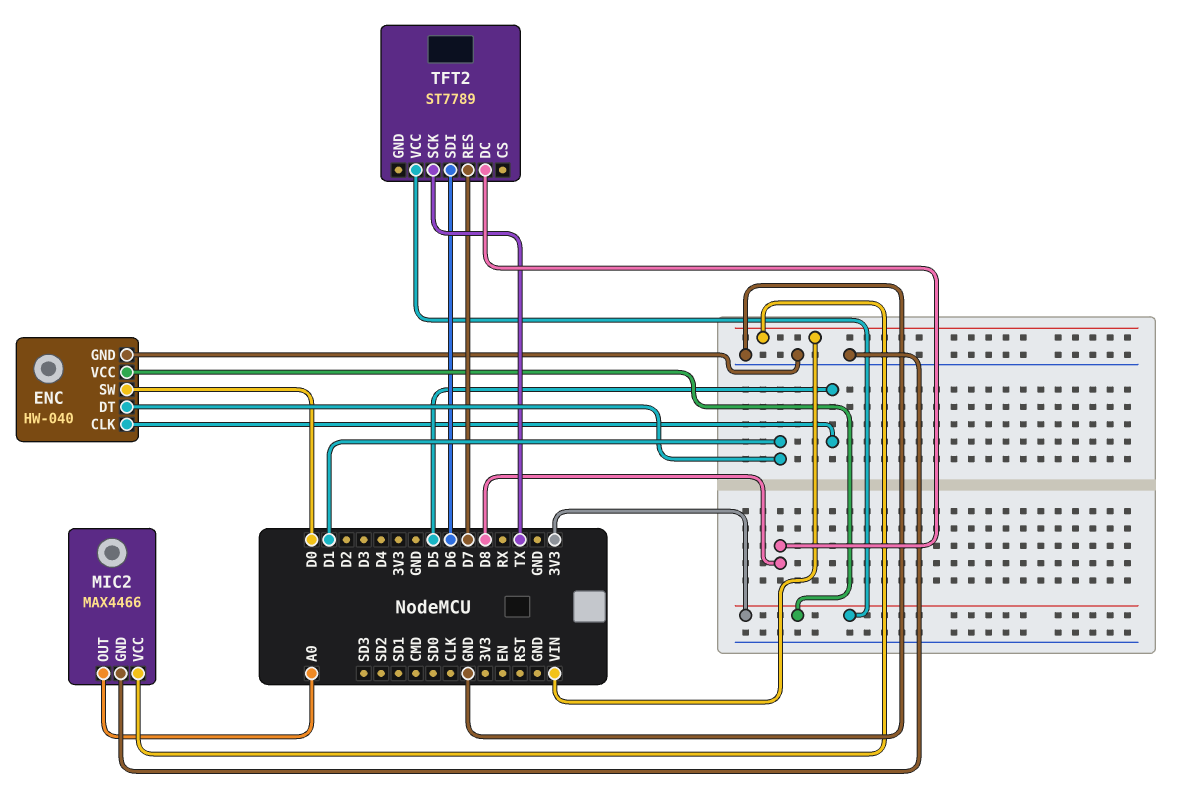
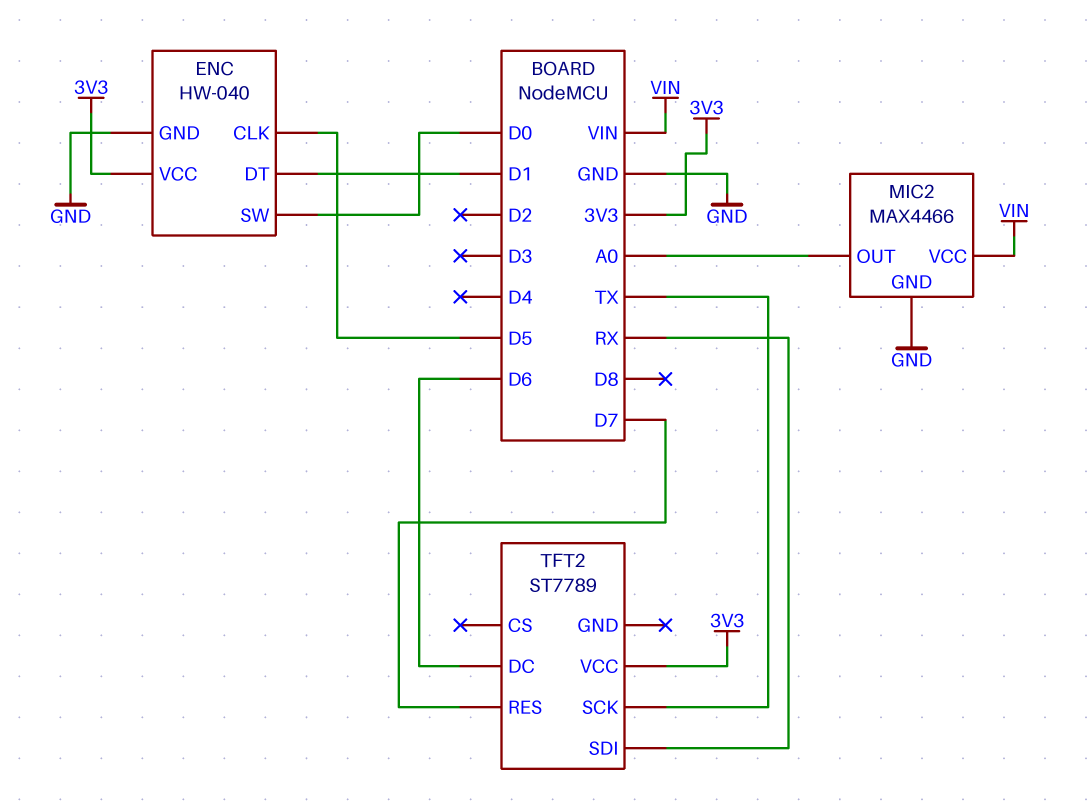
TFT2 pin DC: D8 -> D6
TFT2 pin SDI: D6 -> RX

